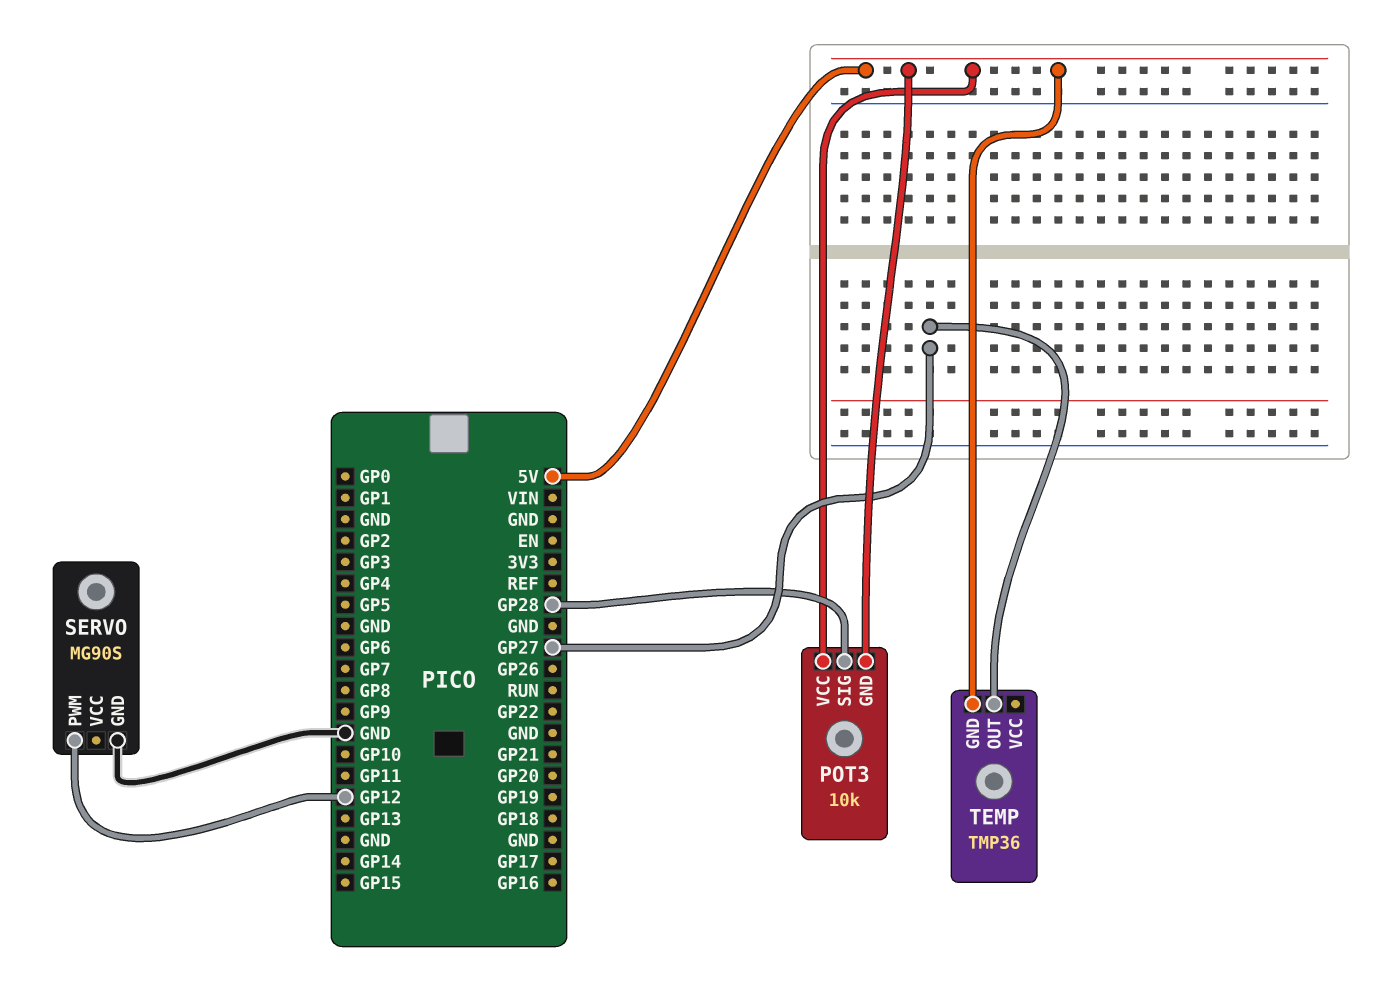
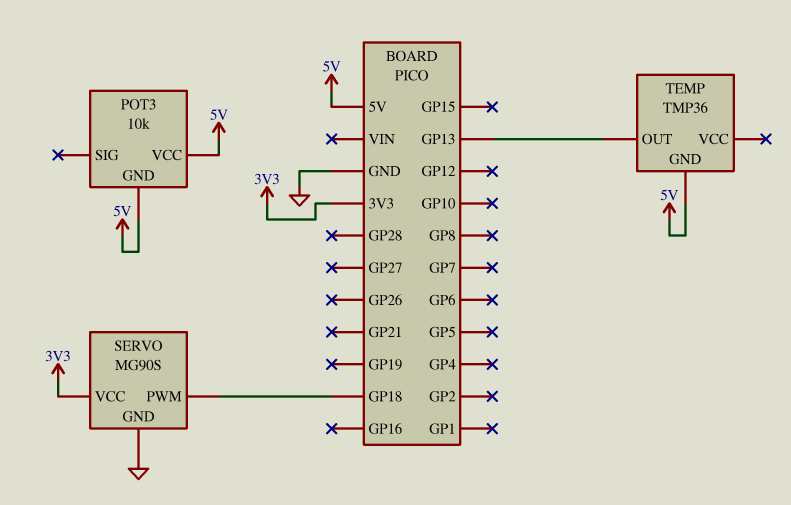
POT3 pin SIG: GP28 -> none
SERVO pin PWM: GP12 -> GP18
SERVO pin VCC: none -> 3V3
TEMP pin OUT: GP27 -> GP13

